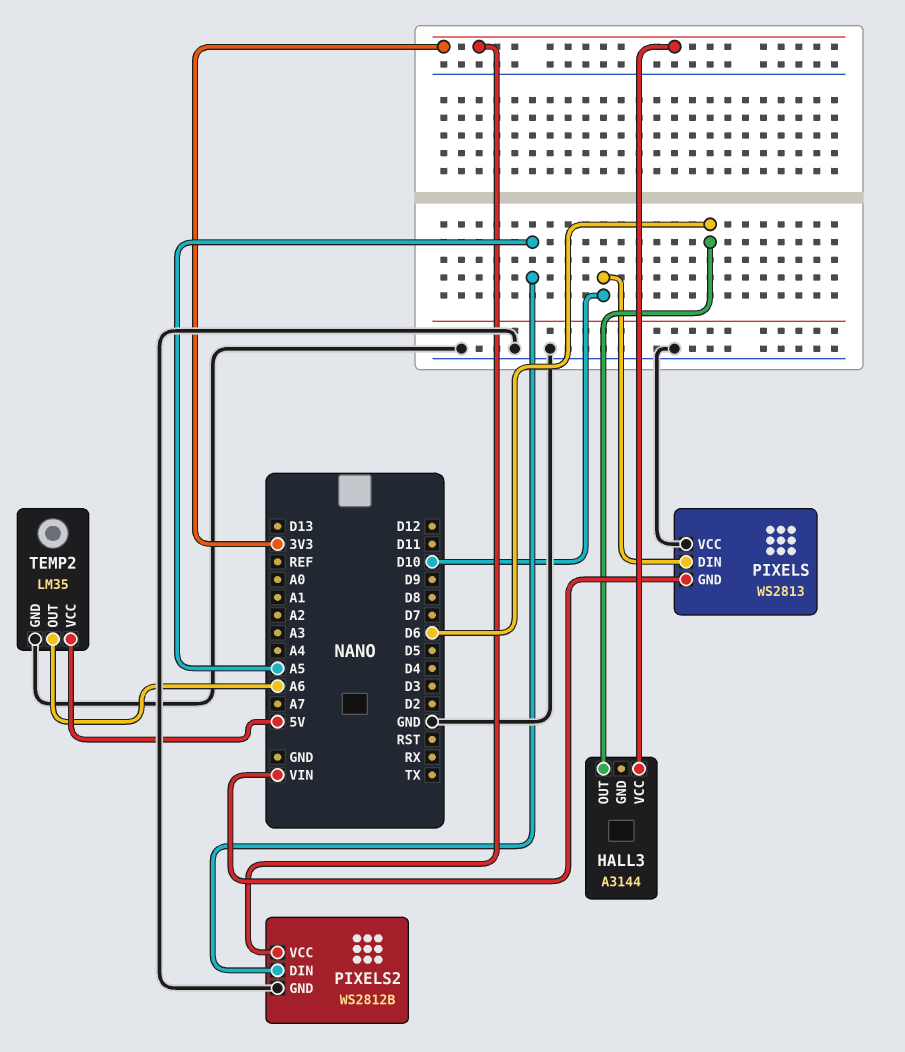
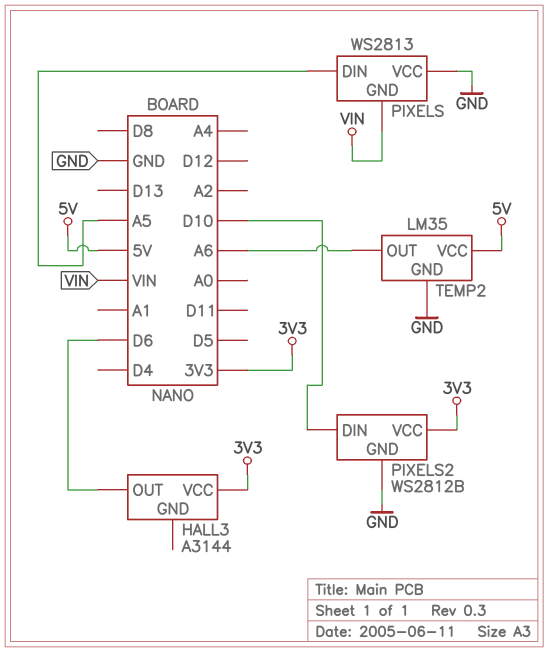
PIXELS pin DIN: D10 -> A5
PIXELS2 pin DIN: A5 -> D10

